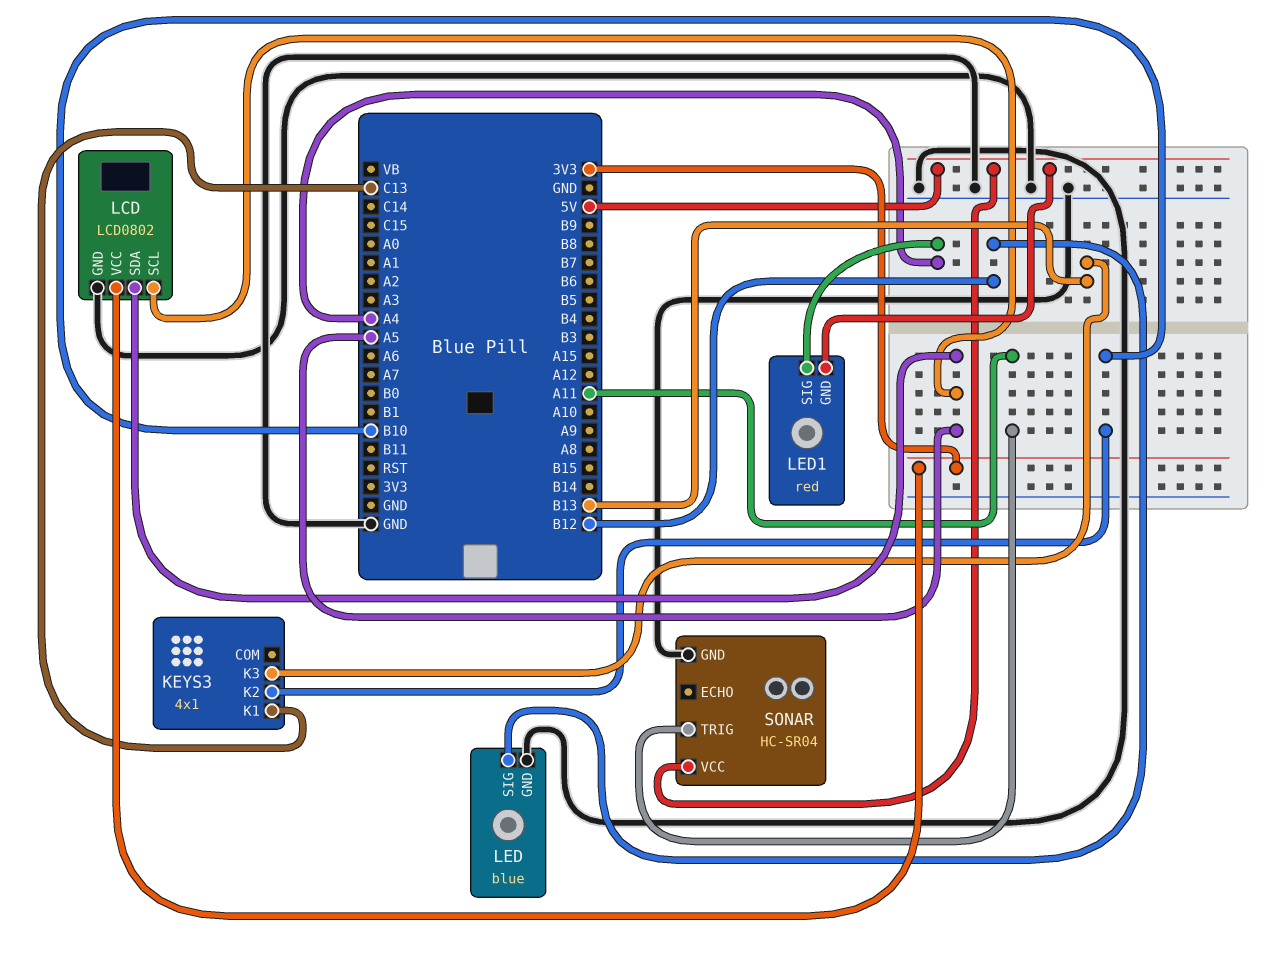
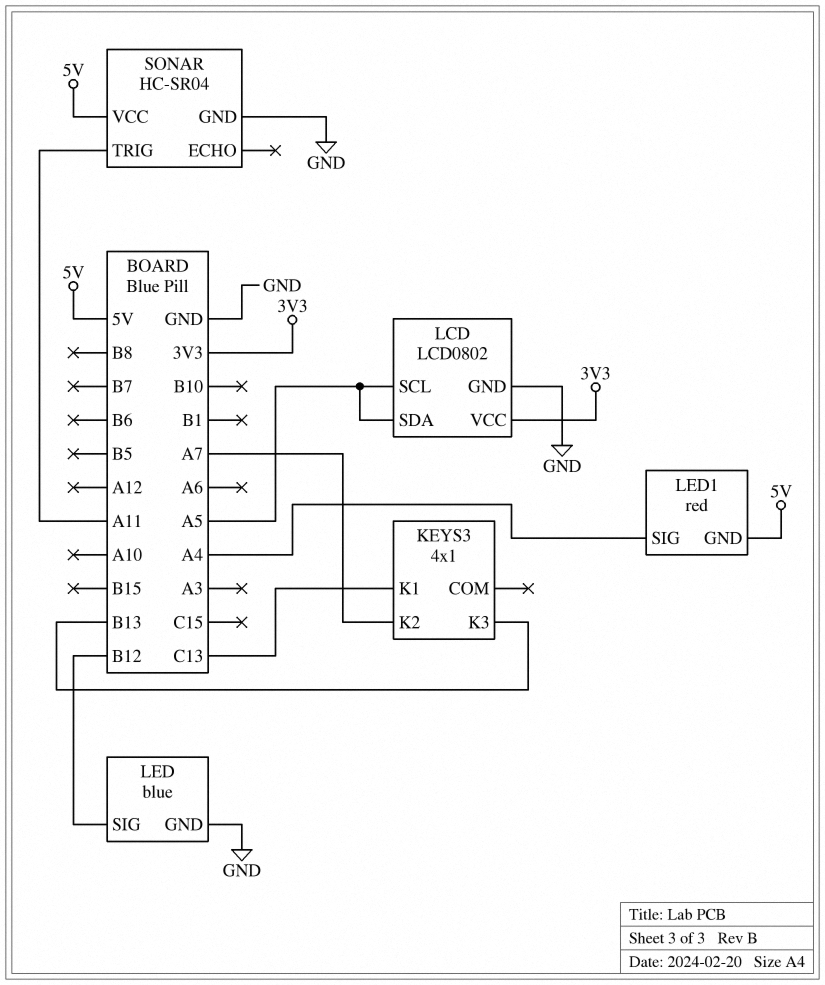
KEYS3 pin K2: B10 -> A7

